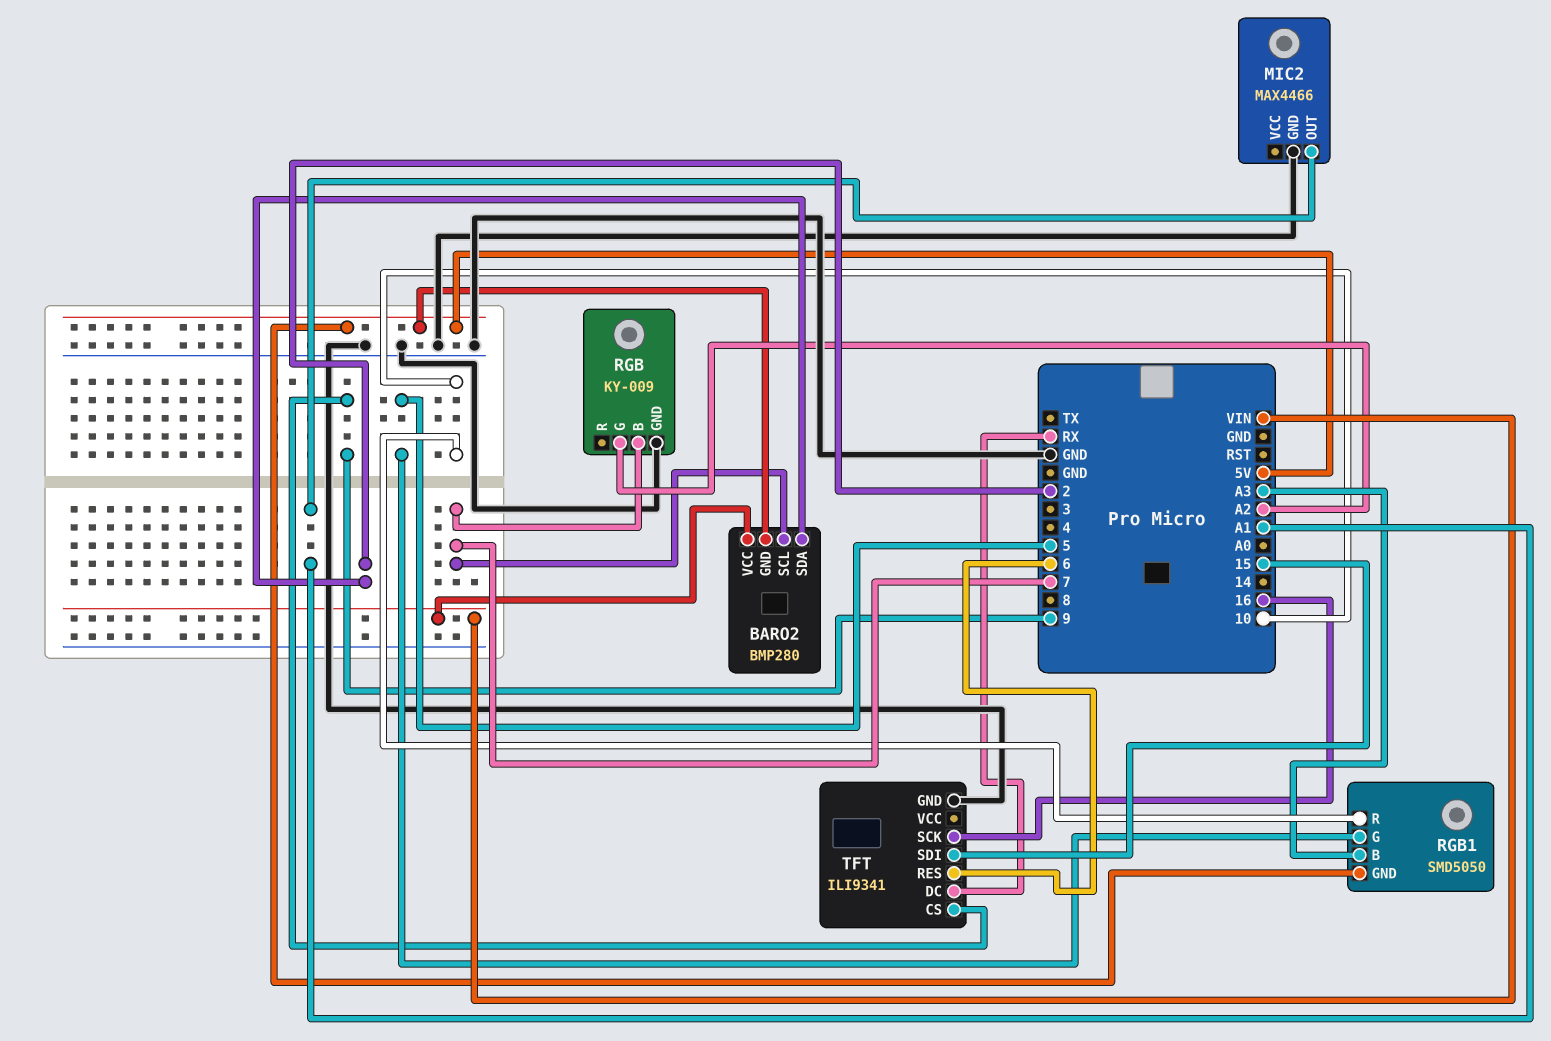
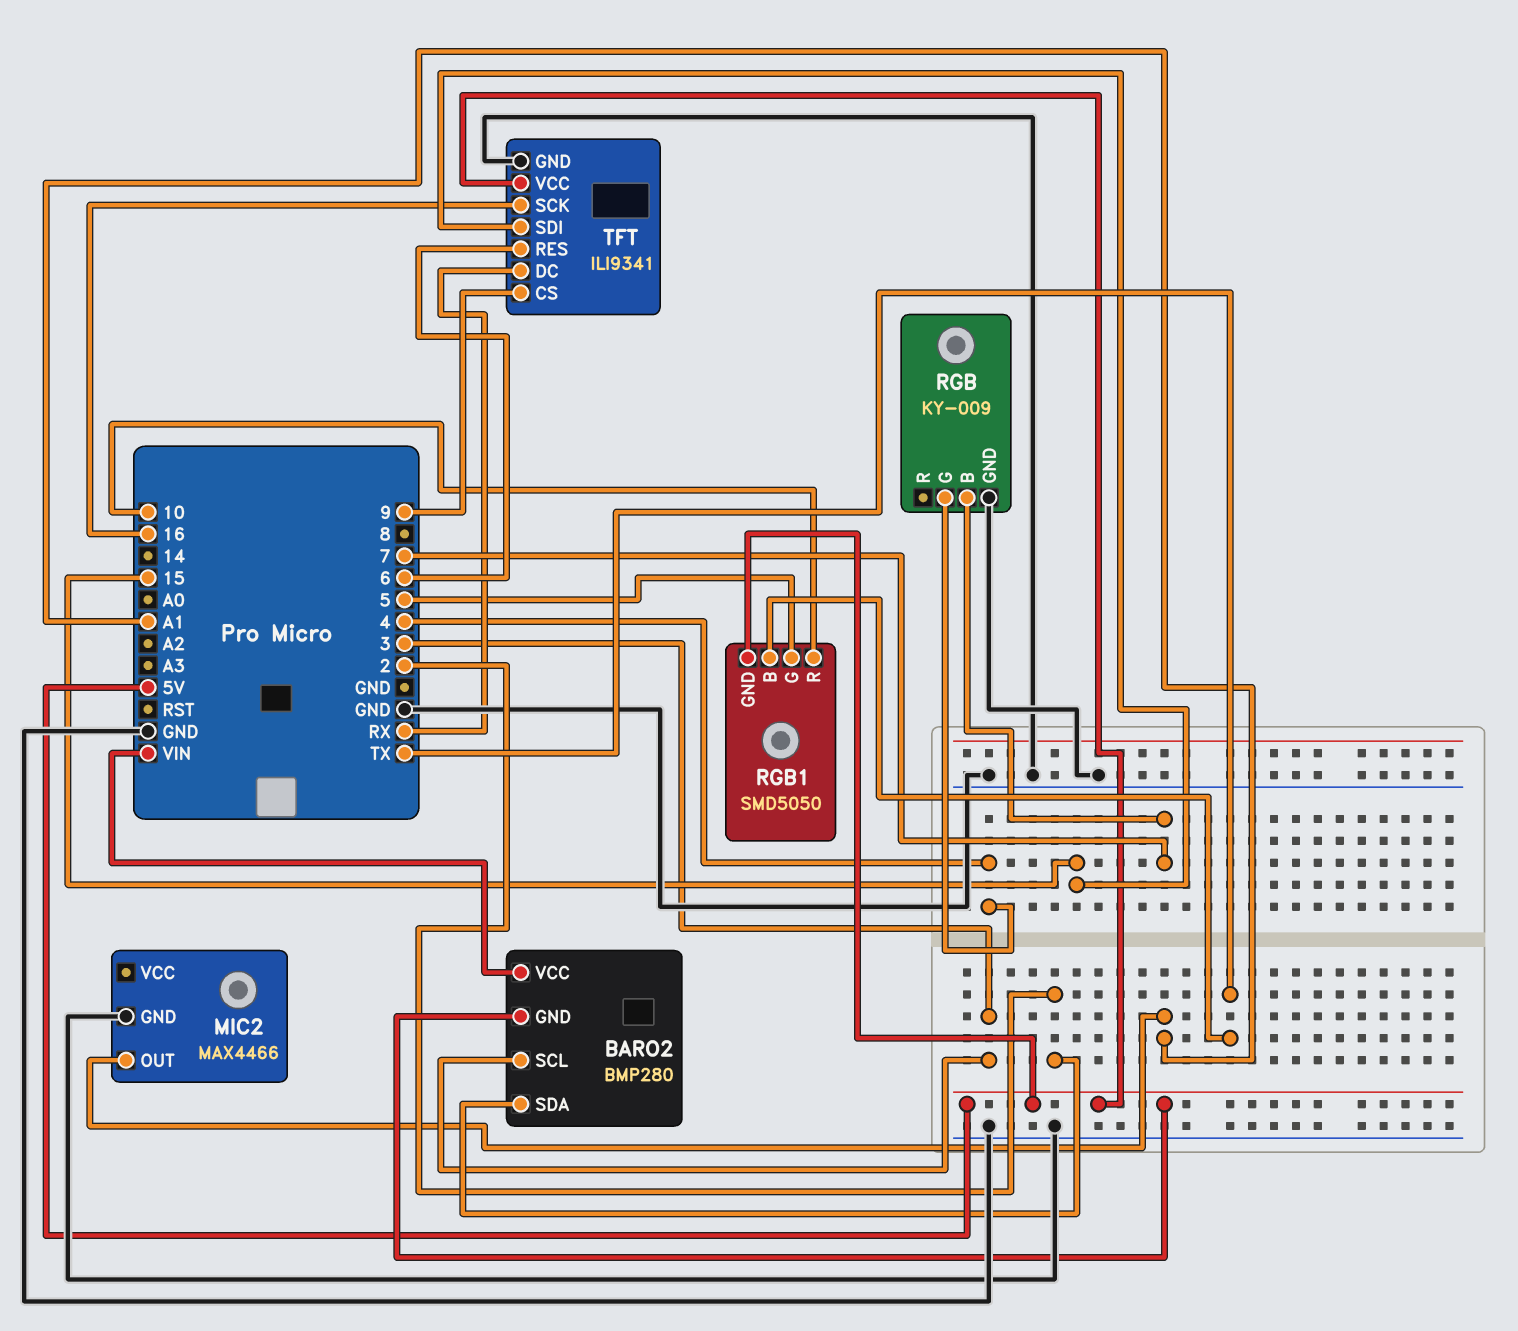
BARO2 pin SCL: 7 -> 3
RGB pin G: A2 -> 4
RGB1 pin B: A3 -> TX
TFT pin VCC: none -> 5V

